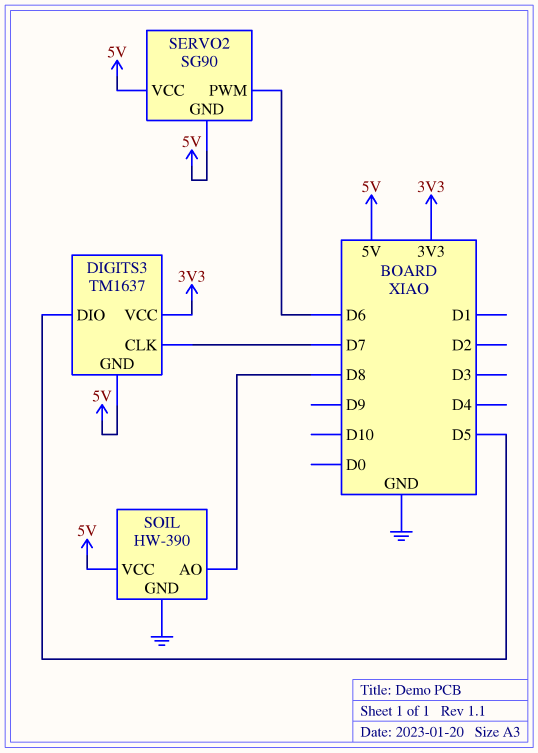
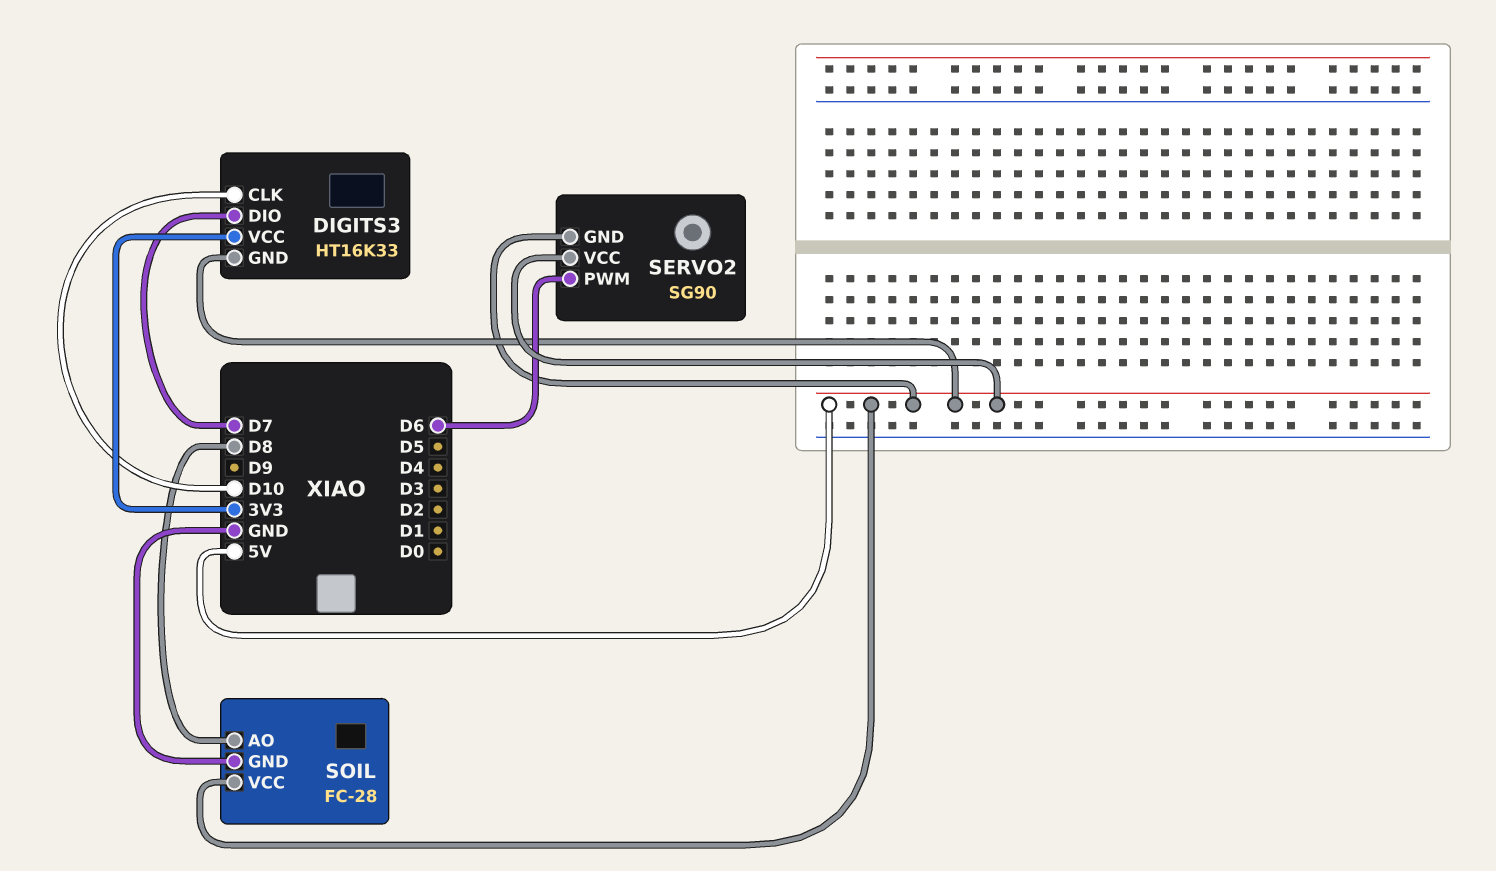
DIGITS3: TM1637 -> HT16K33
DIGITS3 pin CLK: D7 -> D10
DIGITS3 pin DIO: D5 -> D7
SOIL: HW-390 -> FC-28

